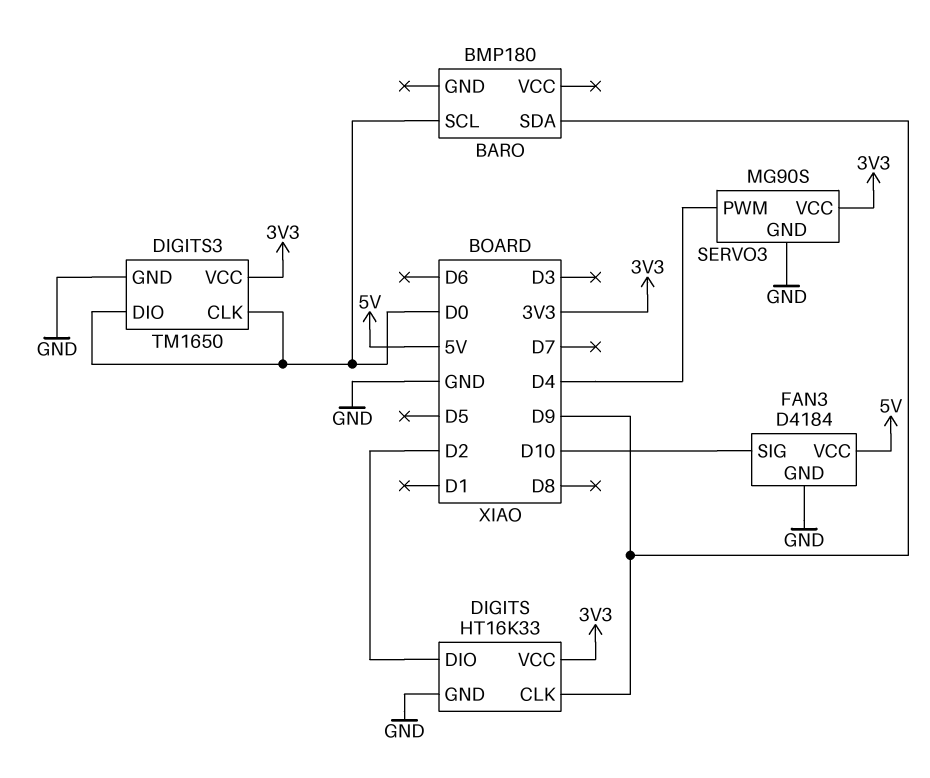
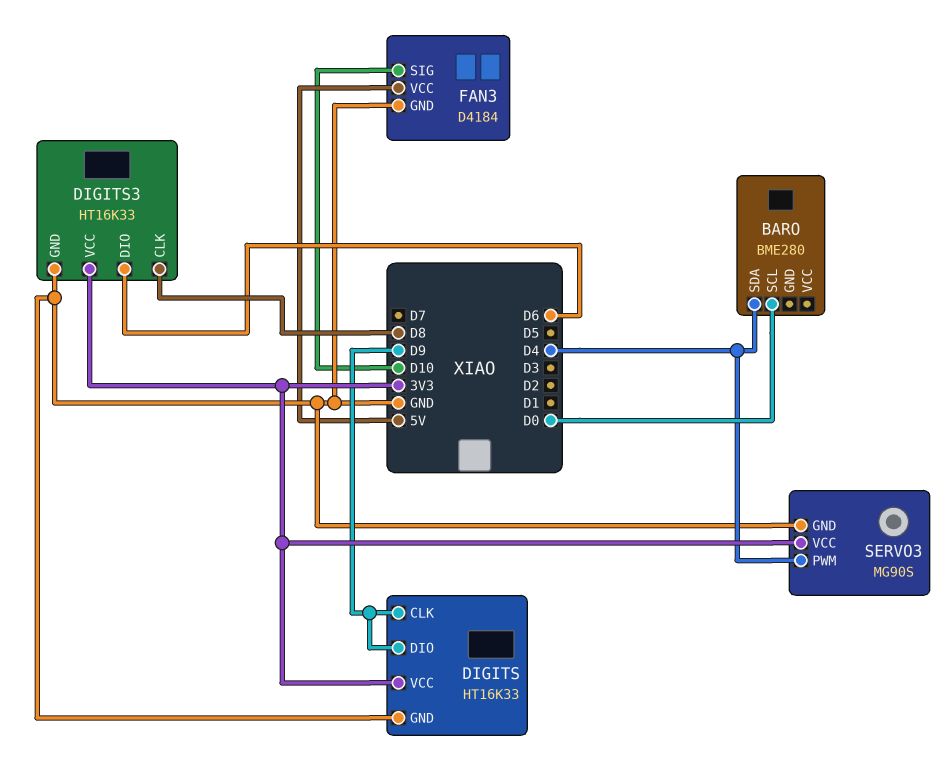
BARO: BMP180 -> BME280
BARO pin SDA: D9 -> D4
DIGITS pin DIO: D2 -> D9
DIGITS3: TM1650 -> HT16K33
DIGITS3 pin CLK: D0 -> D8
DIGITS3 pin DIO: D0 -> D6

